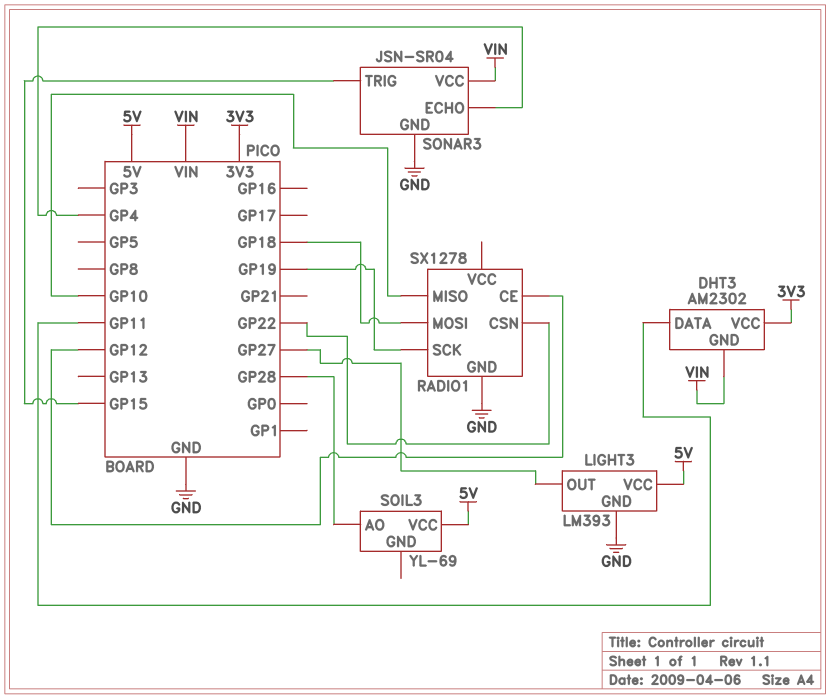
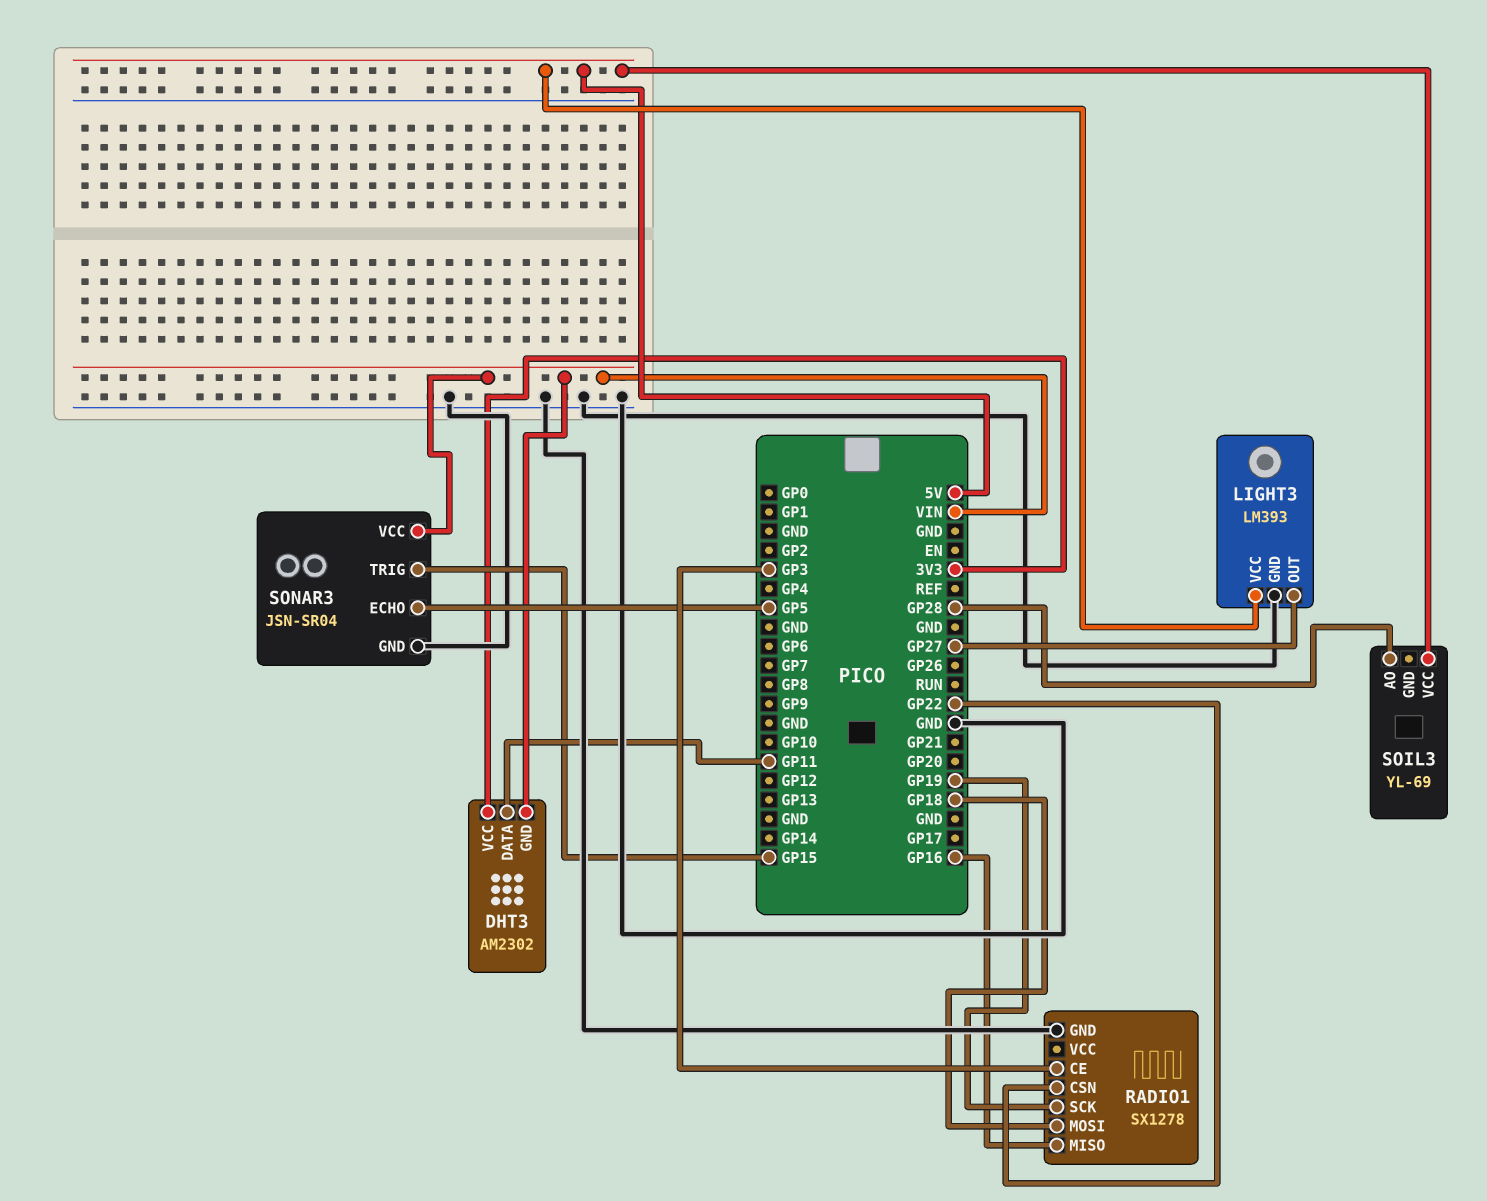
RADIO1 pin CE: GP12 -> GP3
RADIO1 pin MISO: GP10 -> GP16
SONAR3 pin ECHO: GP4 -> GP5

